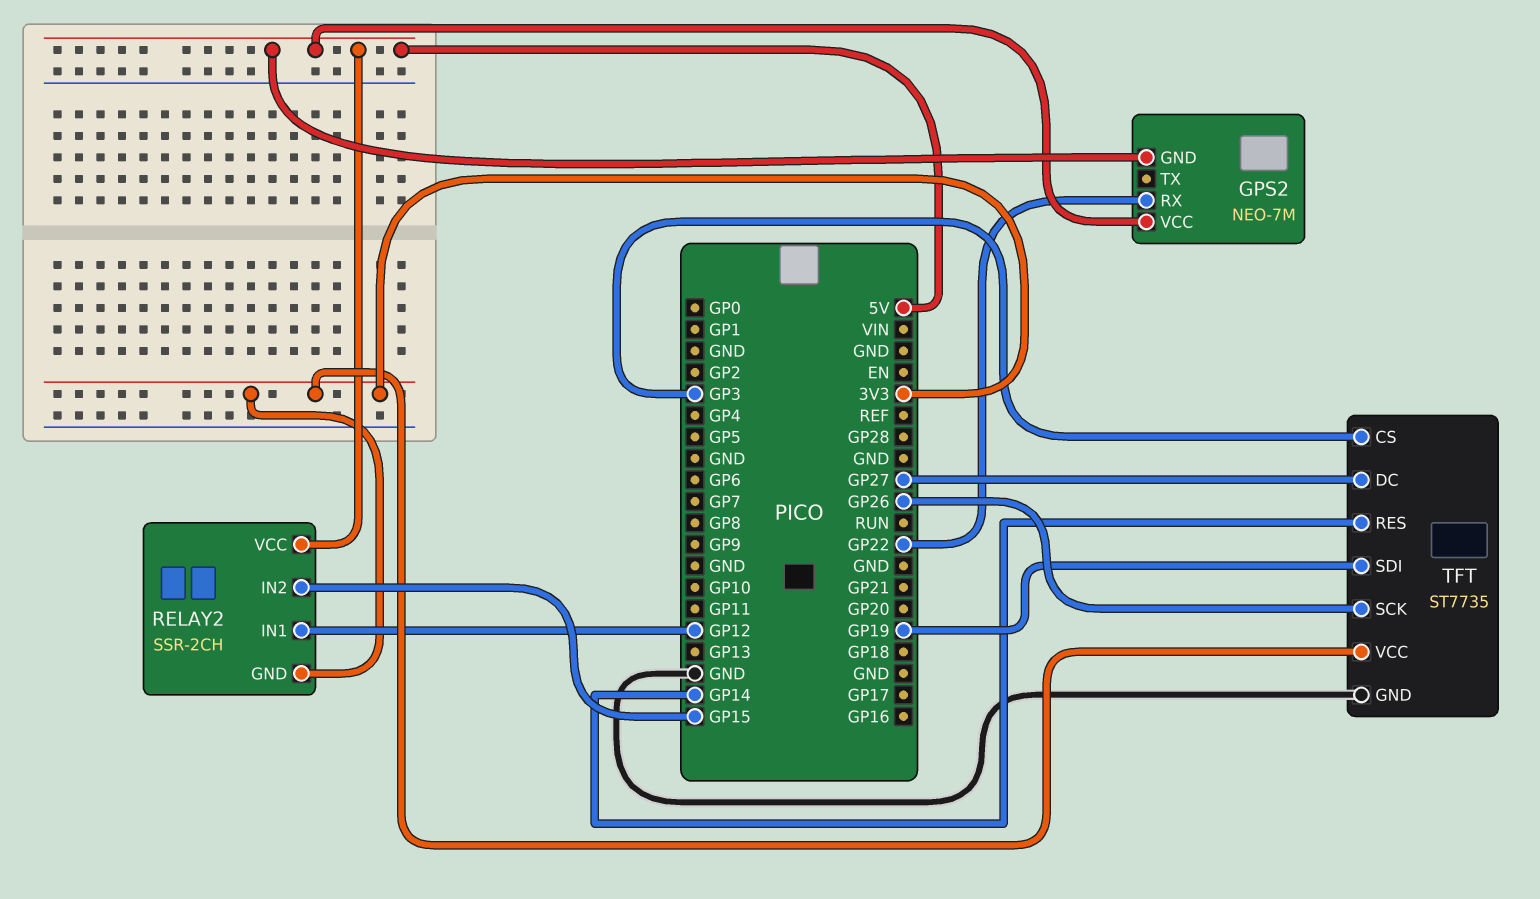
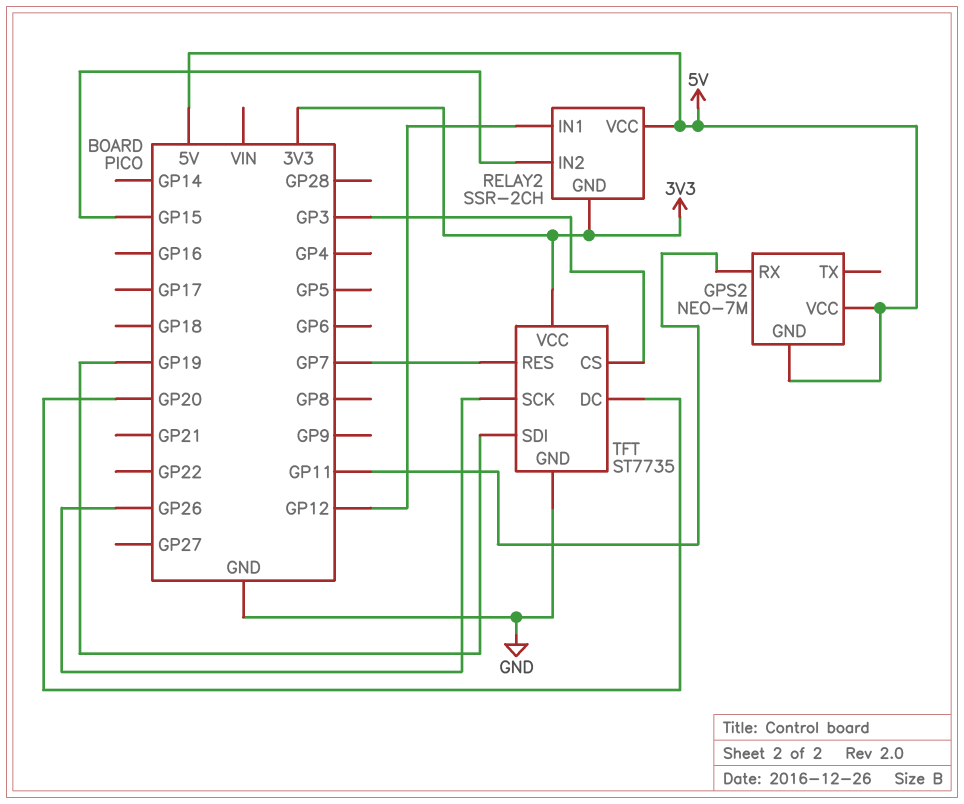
GPS2 pin RX: GP22 -> GP11
TFT pin DC: GP27 -> GP20
TFT pin RES: GP14 -> GP7

